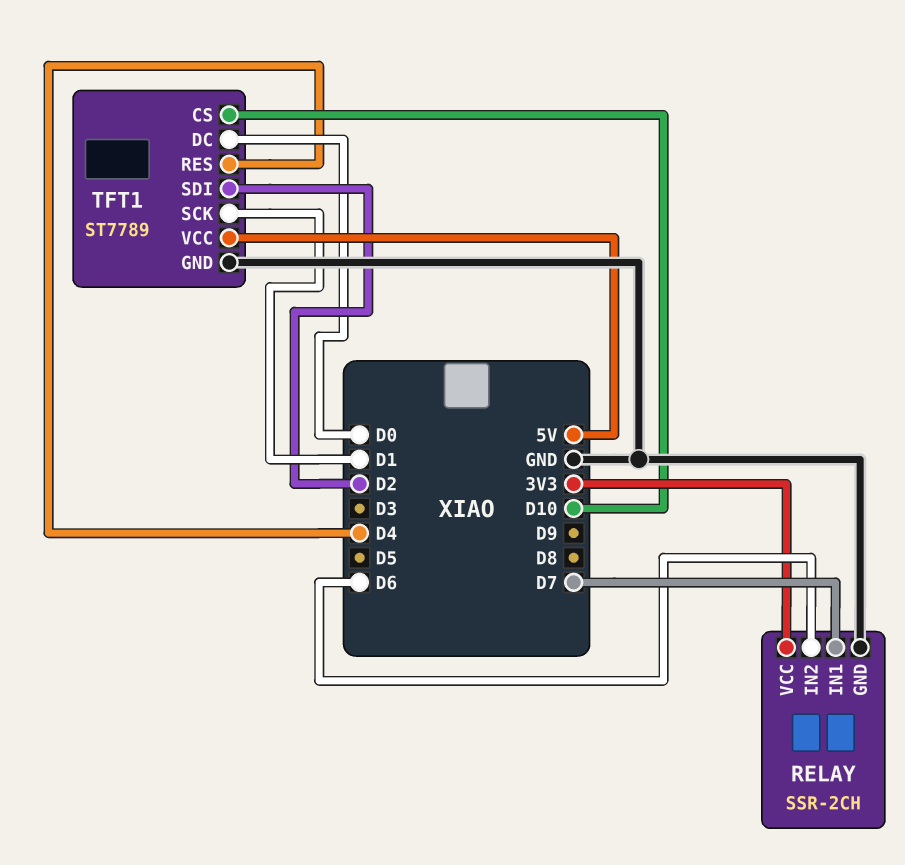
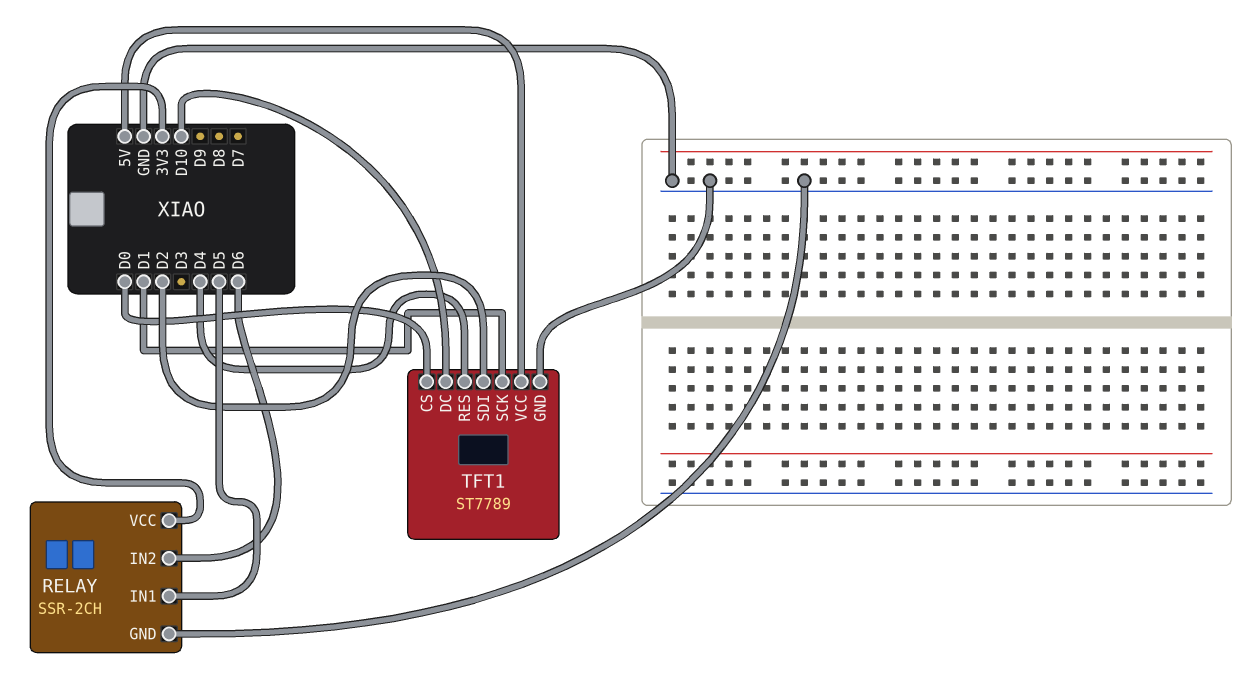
RELAY pin IN1: D7 -> D5
TFT1 pin CS: D10 -> D0
TFT1 pin DC: D0 -> D10

